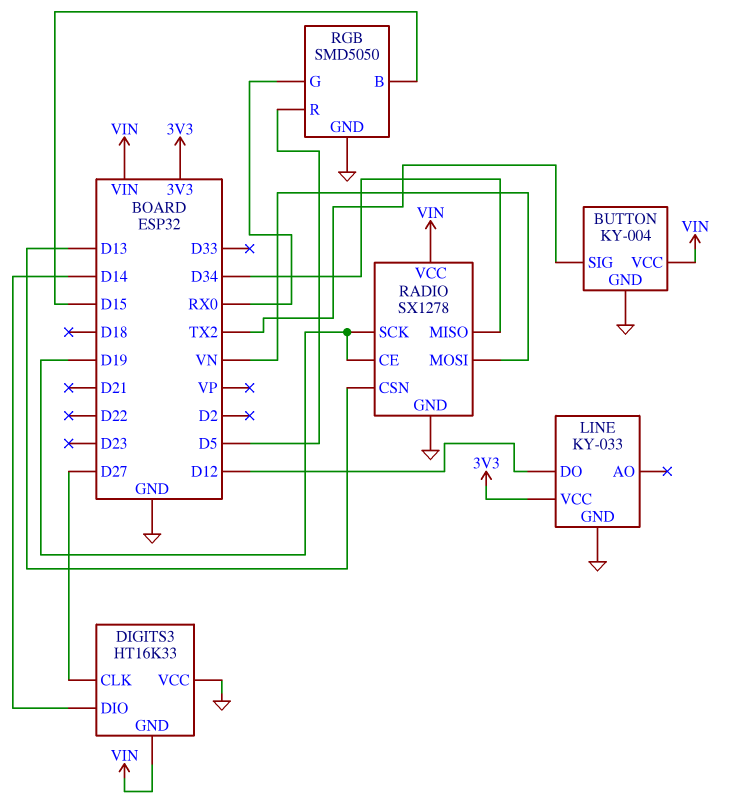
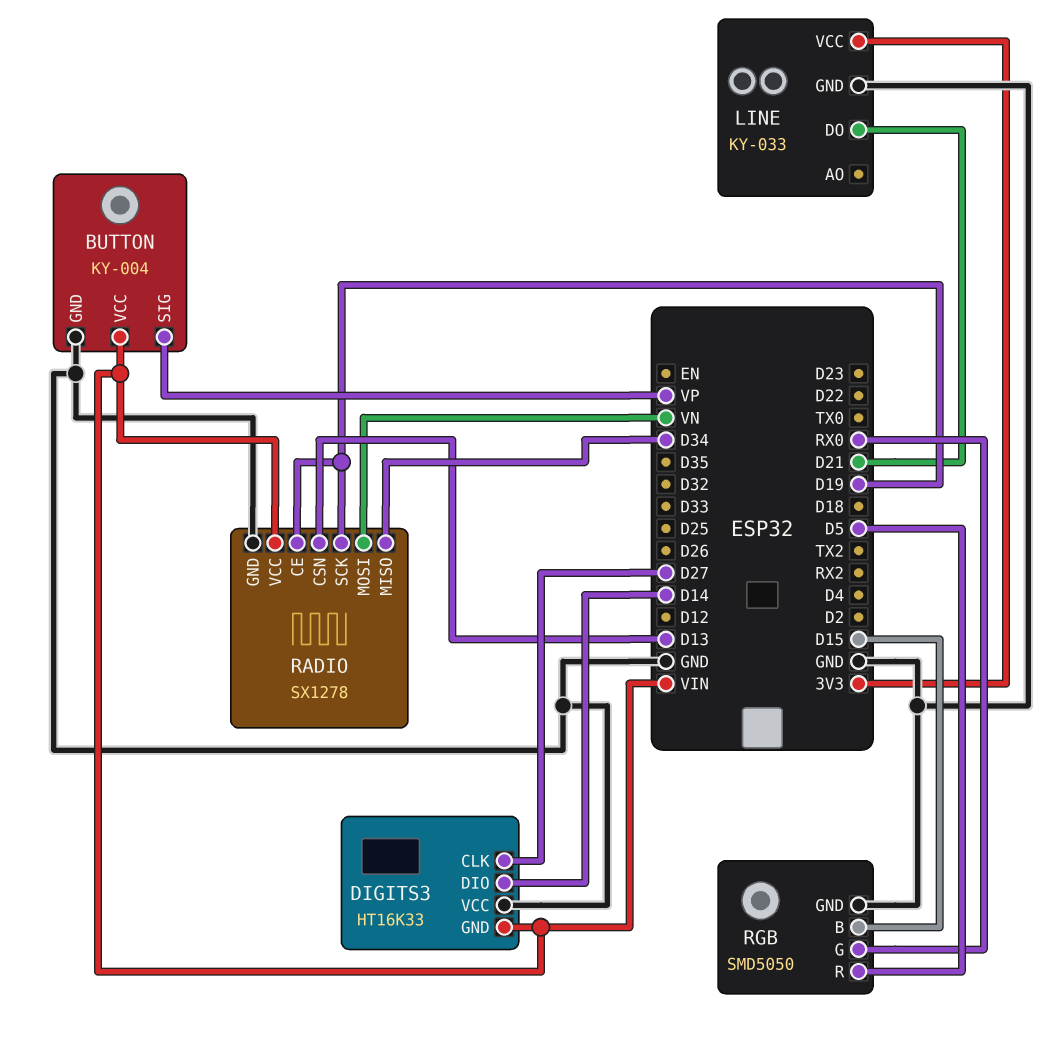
BUTTON pin SIG: TX2 -> VP
LINE pin DO: D12 -> D21

